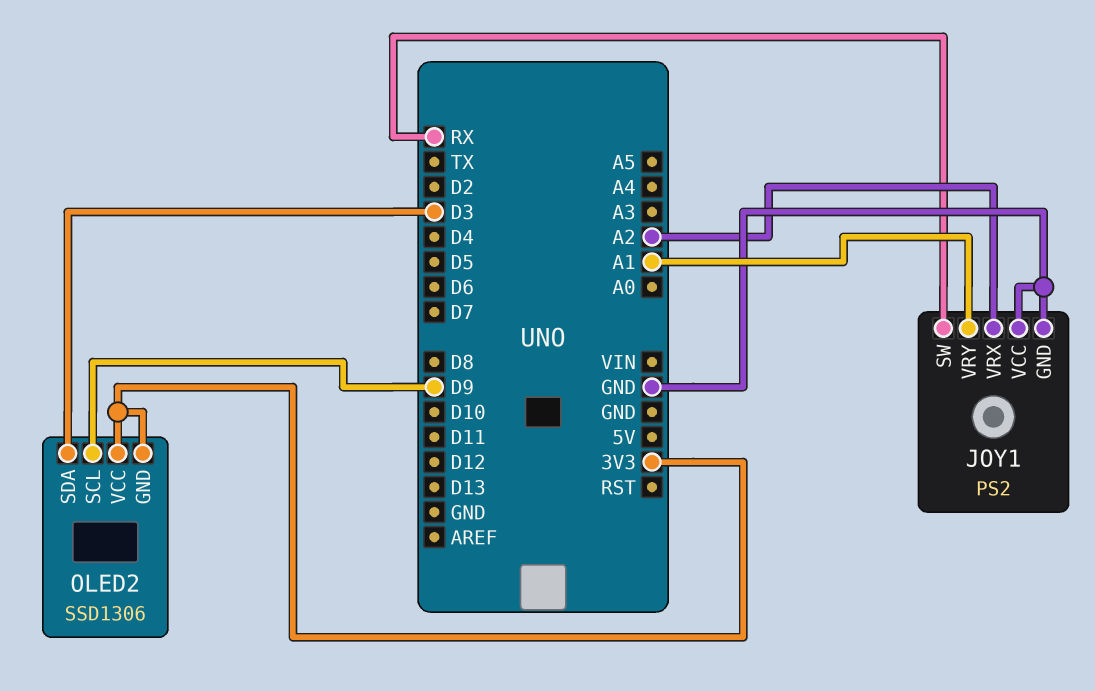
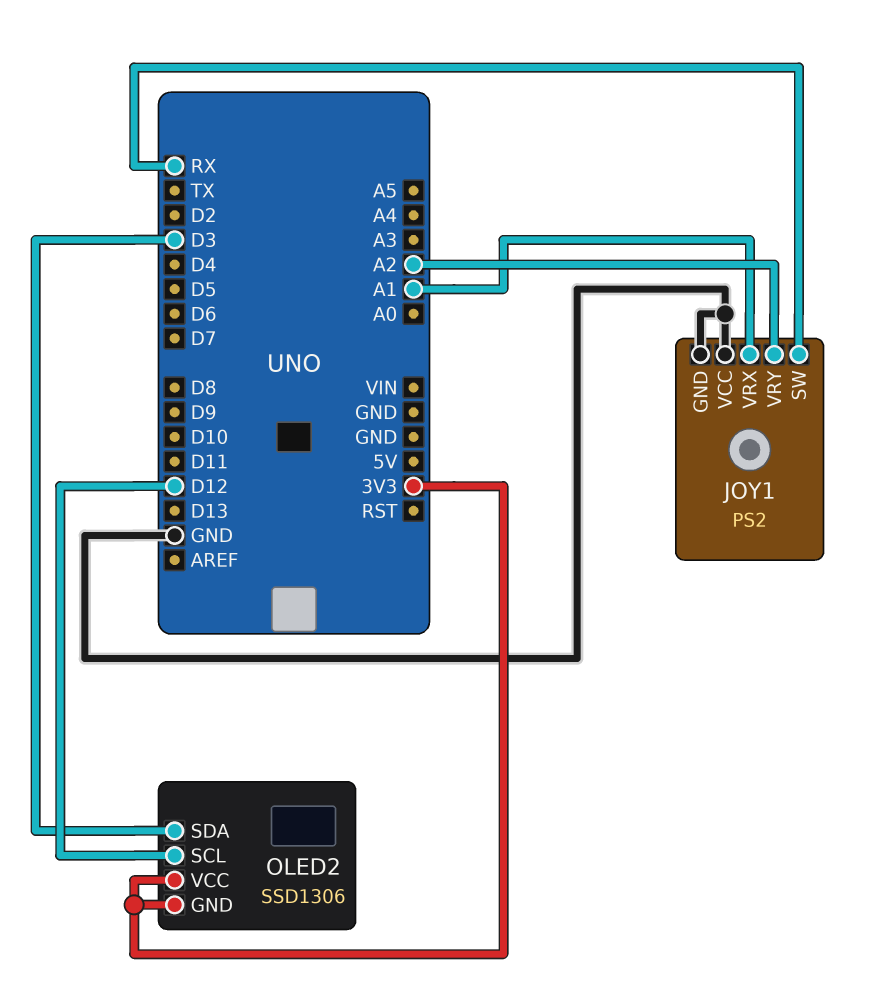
JOY1 pin VRX: A2 -> A1
JOY1 pin VRY: A1 -> A2
OLED2 pin SCL: D9 -> D12

